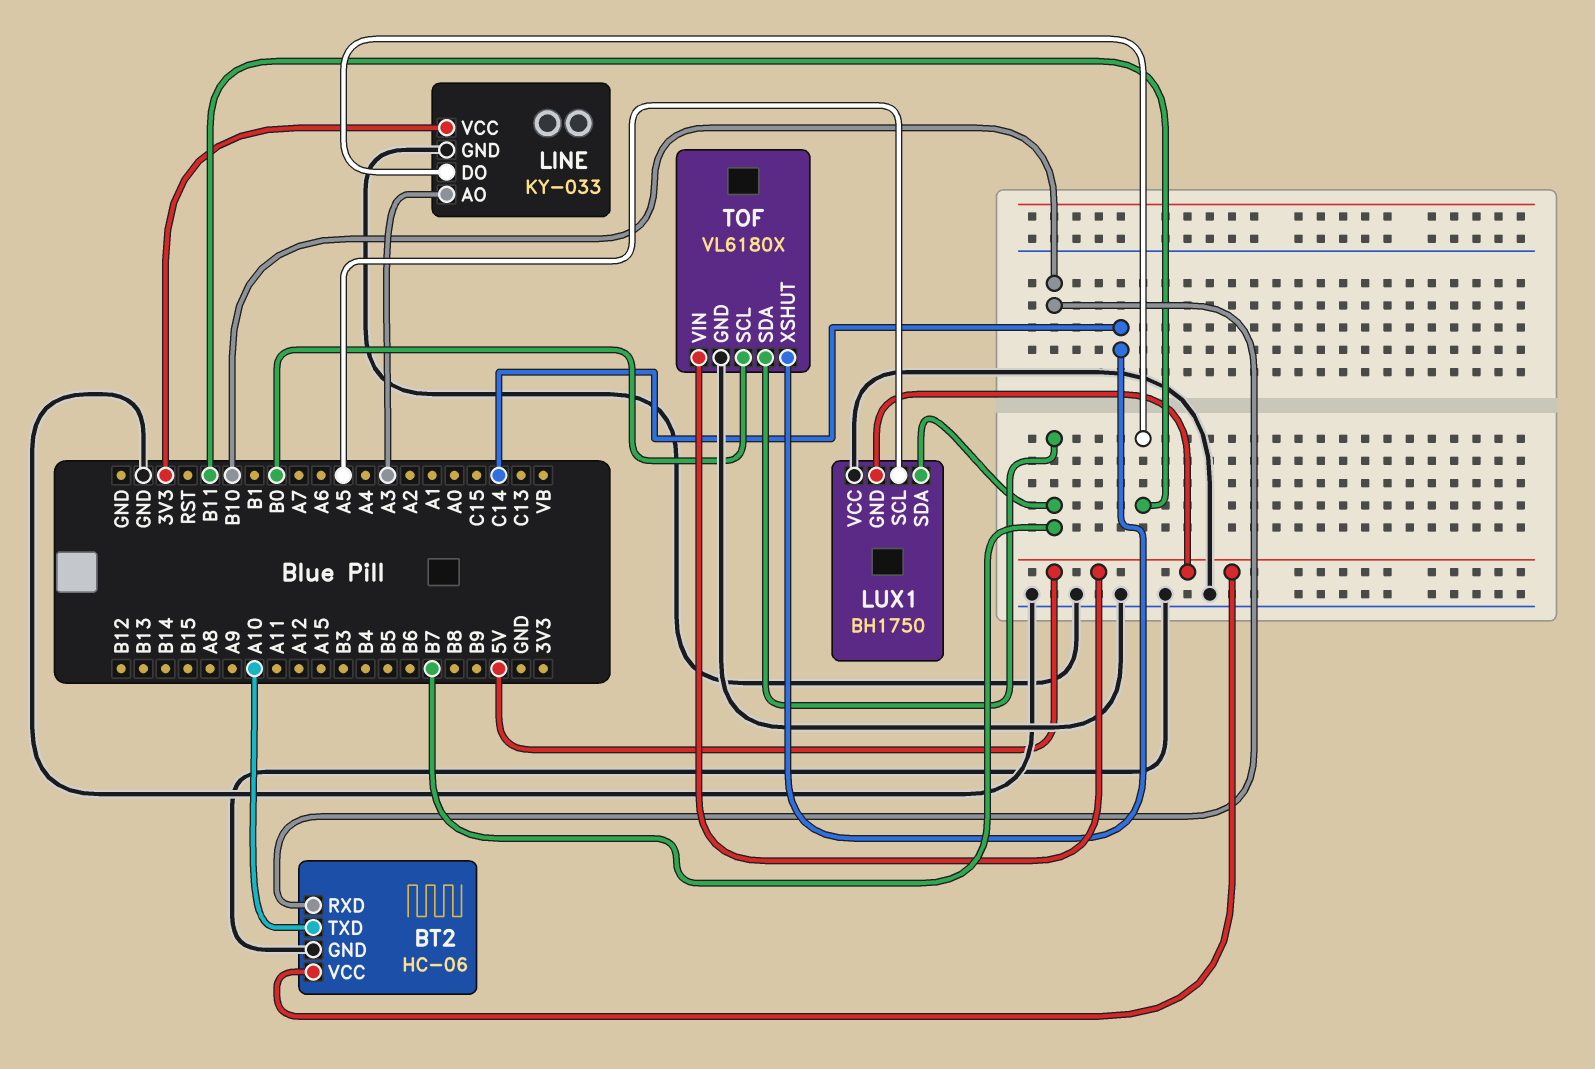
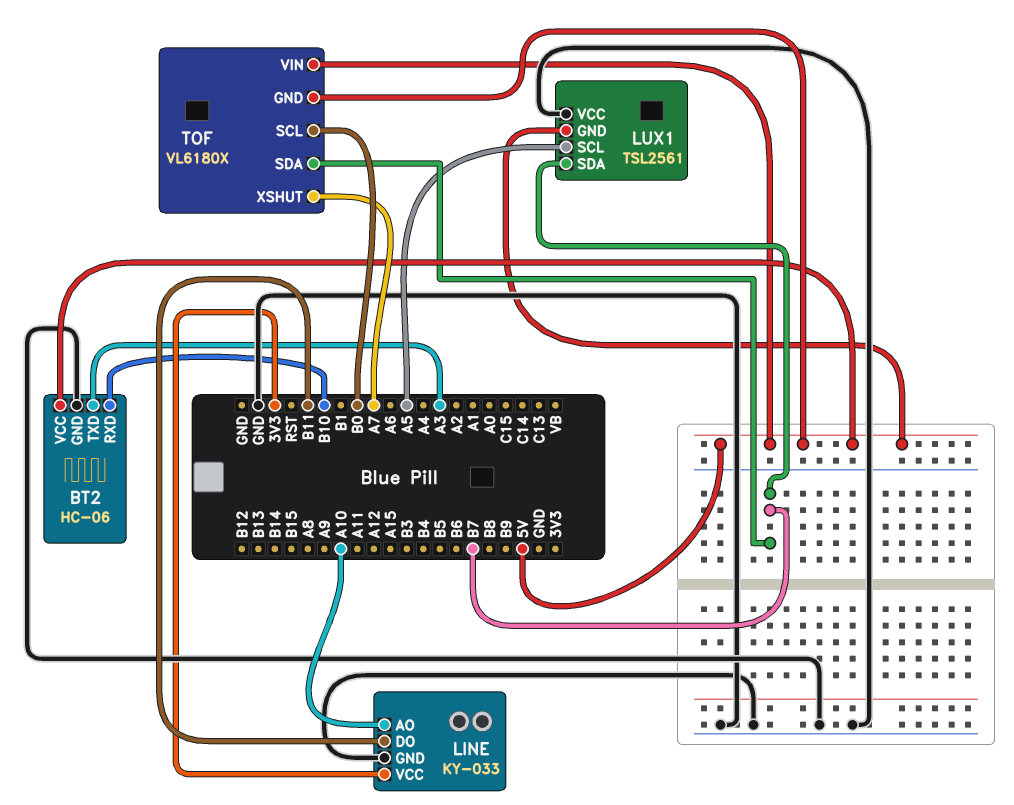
BT2 pin TXD: A10 -> A3
LINE pin AO: A3 -> A10
LUX1: BH1750 -> TSL2561
TOF pin GND: GND -> 5V
TOF pin XSHUT: C14 -> A7

